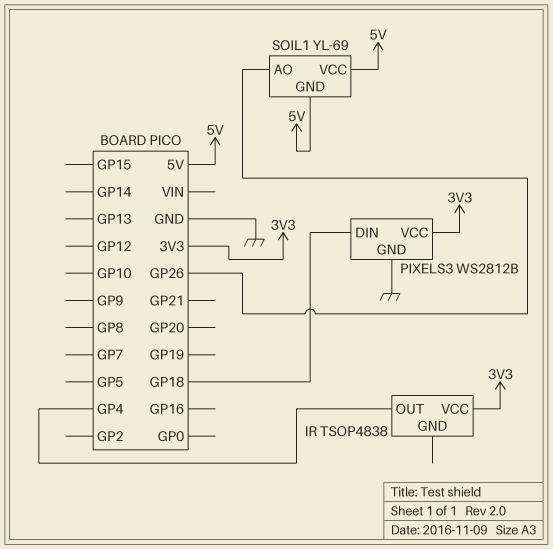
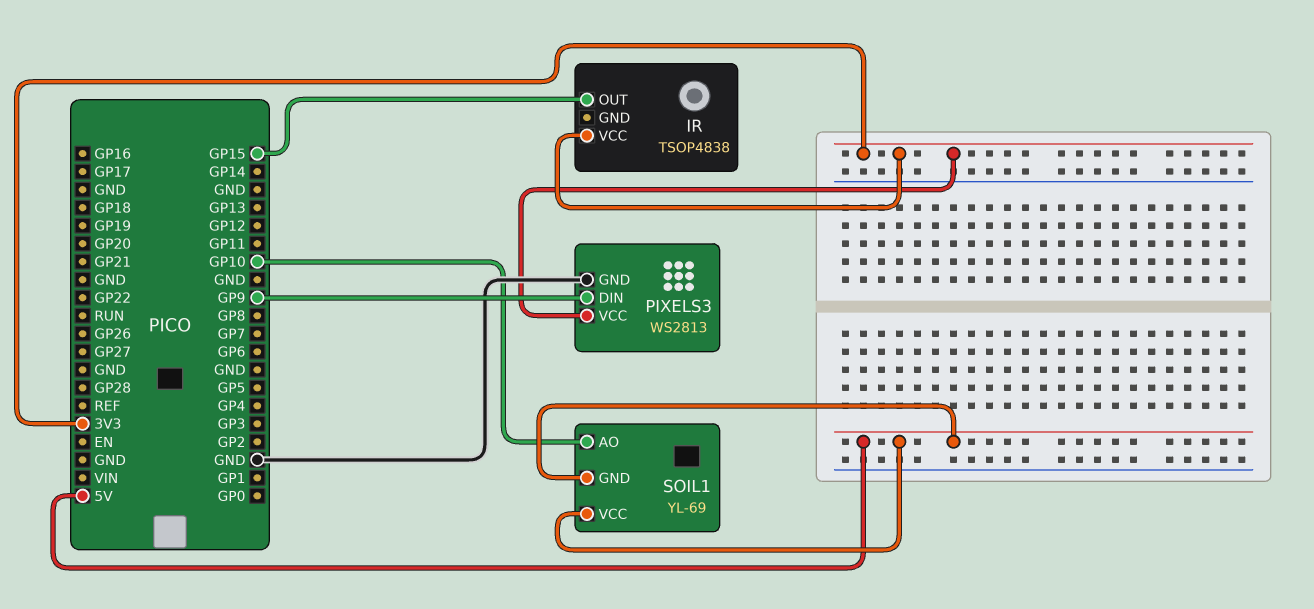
IR pin OUT: GP4 -> GP15
PIXELS3: WS2812B -> WS2813
PIXELS3 pin DIN: GP18 -> GP9
SOIL1 pin AO: GP26 -> GP10

